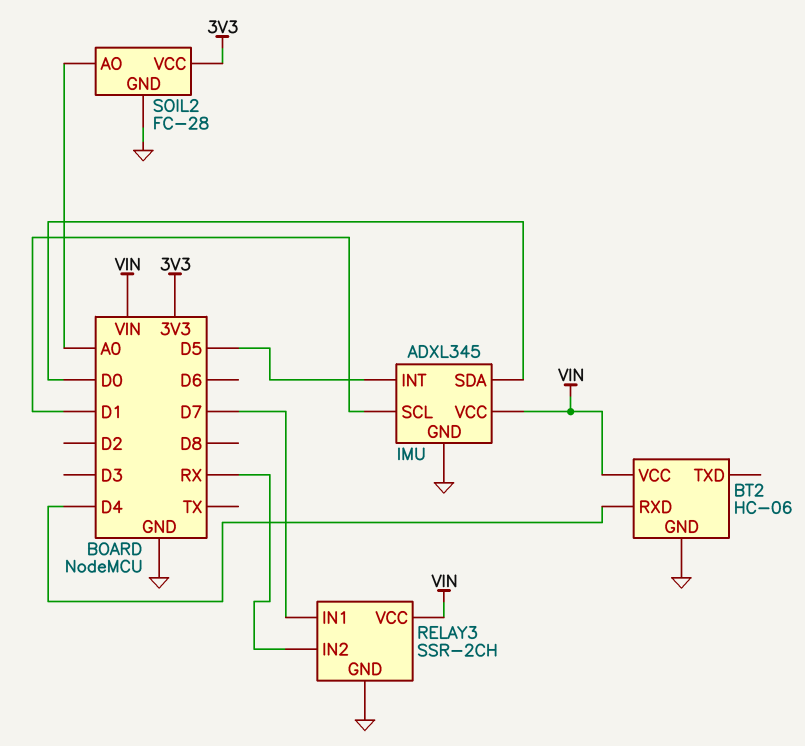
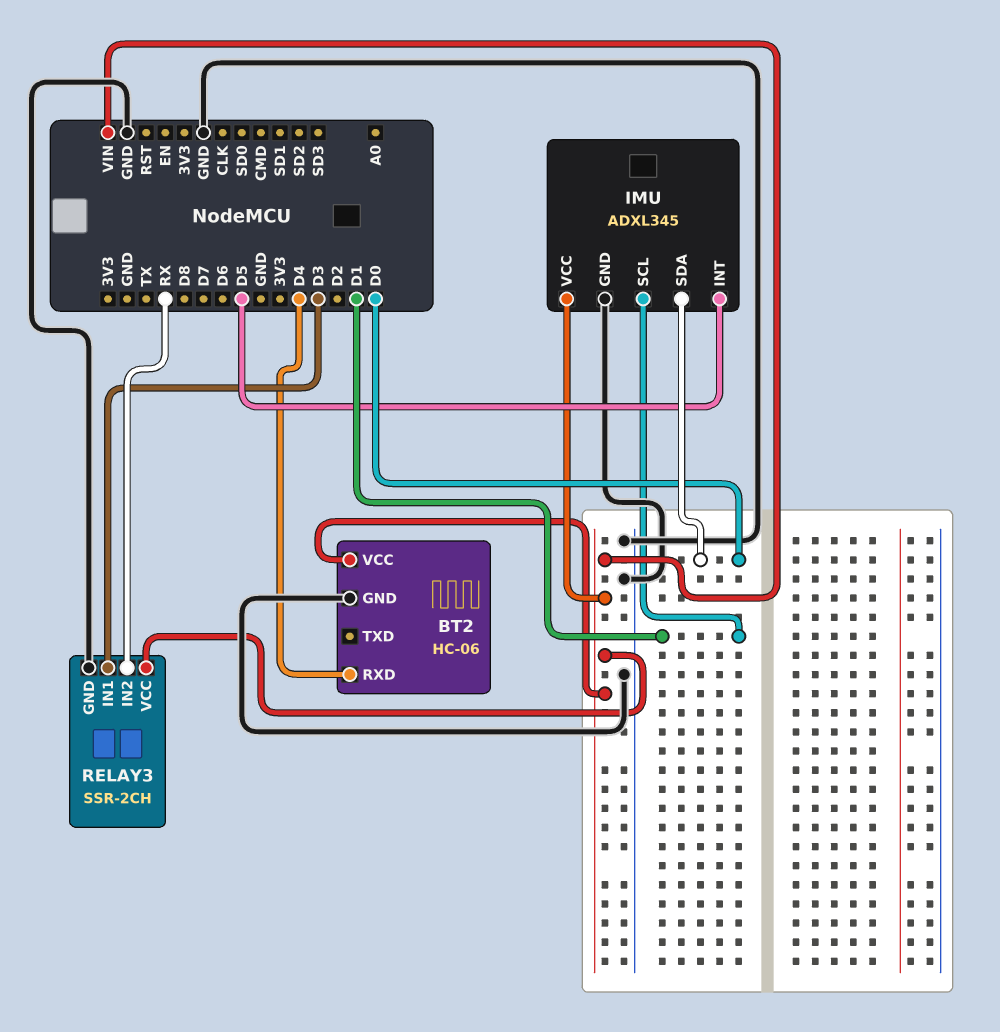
RELAY3 pin IN1: D7 -> D3
SOIL2: FC-28 -> none
SOIL2 pin AO: A0 -> none
SOIL2 pin GND: GND -> none
SOIL2 pin VCC: 3V3 -> none

